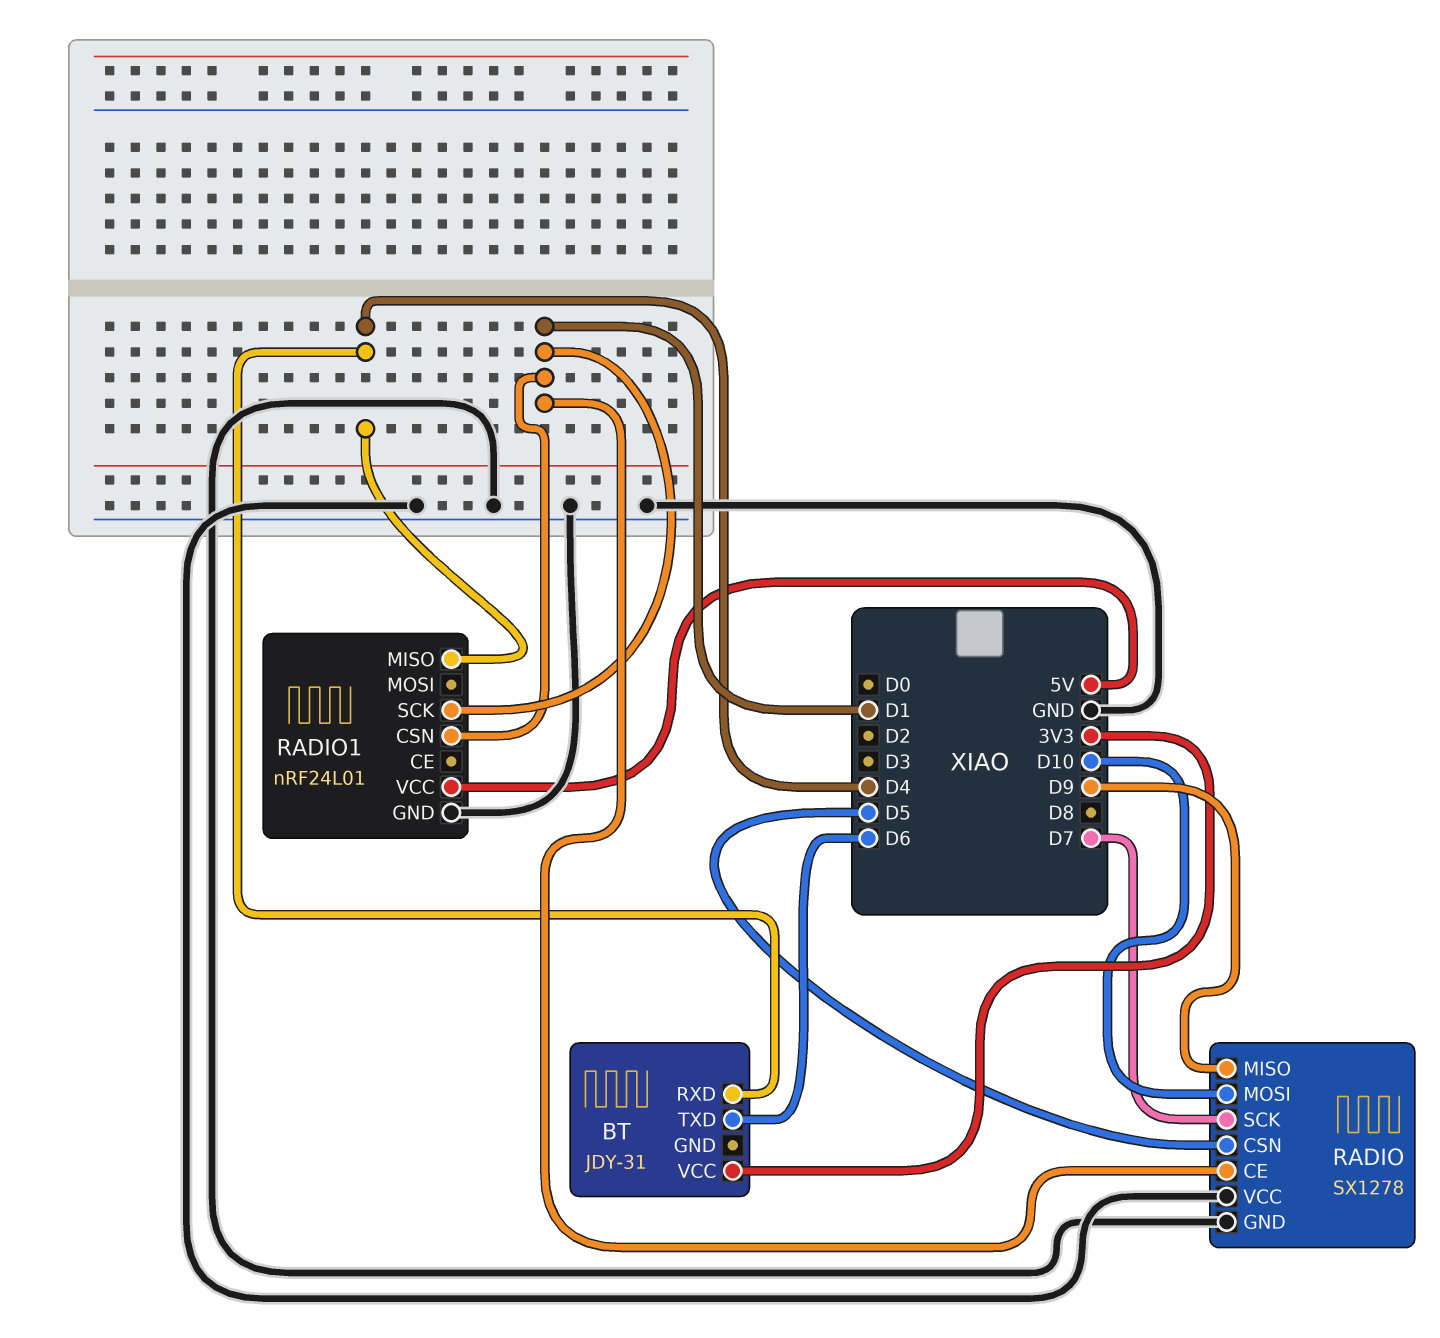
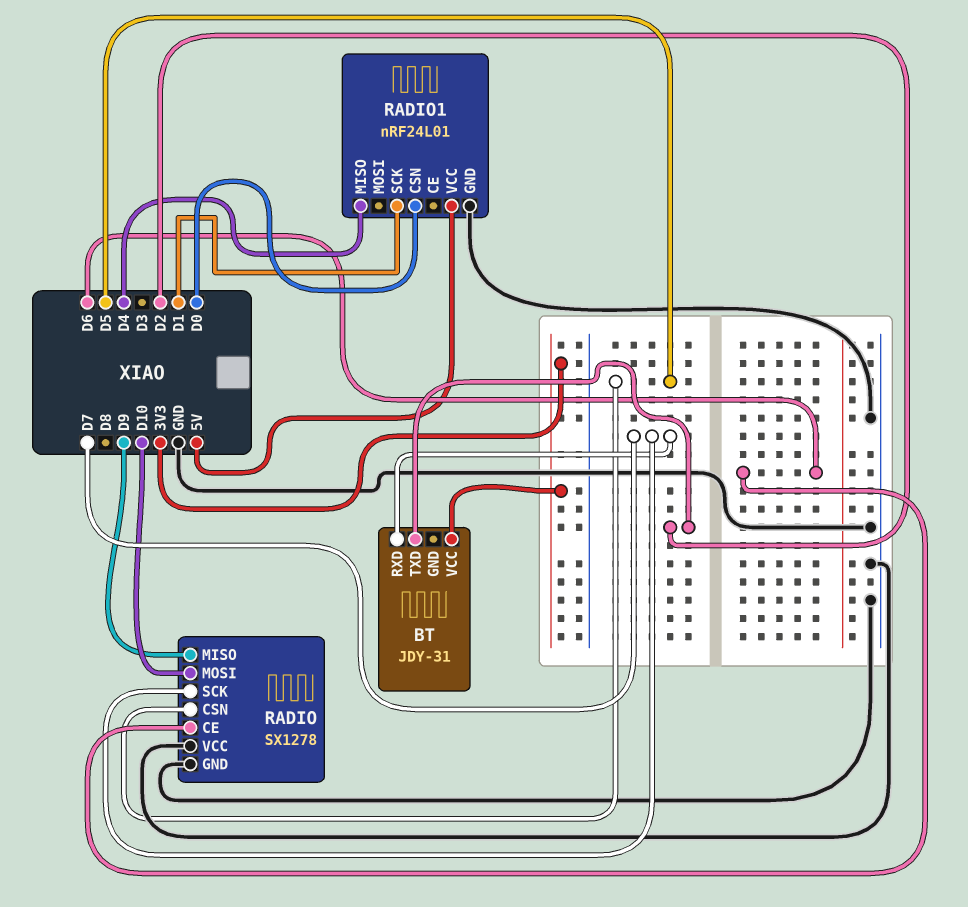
BT pin RXD: D4 -> D7
BT pin TXD: D6 -> D2
RADIO pin CE: D1 -> D6
RADIO1 pin CSN: D1 -> D0

